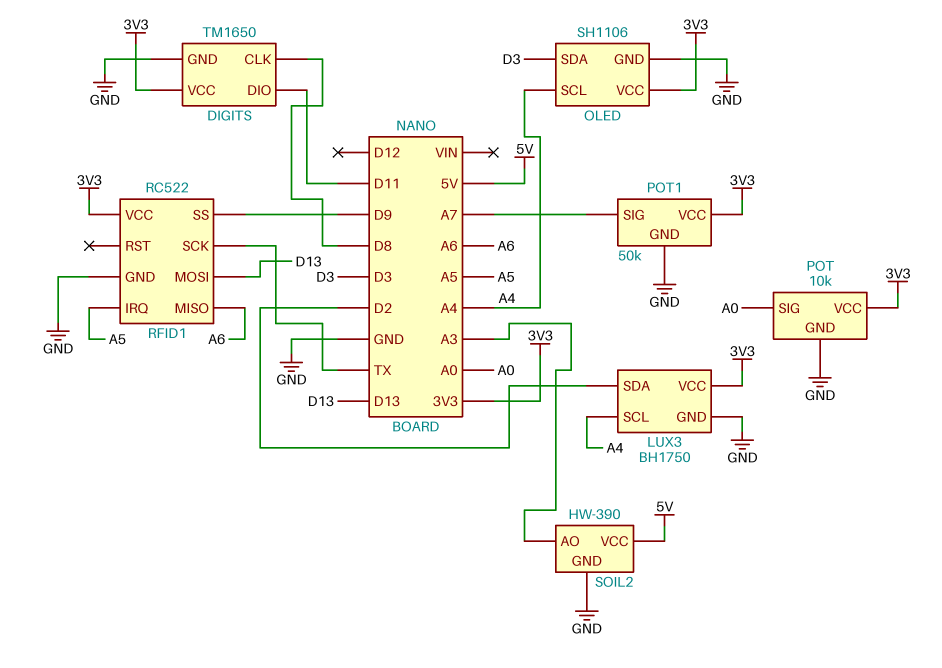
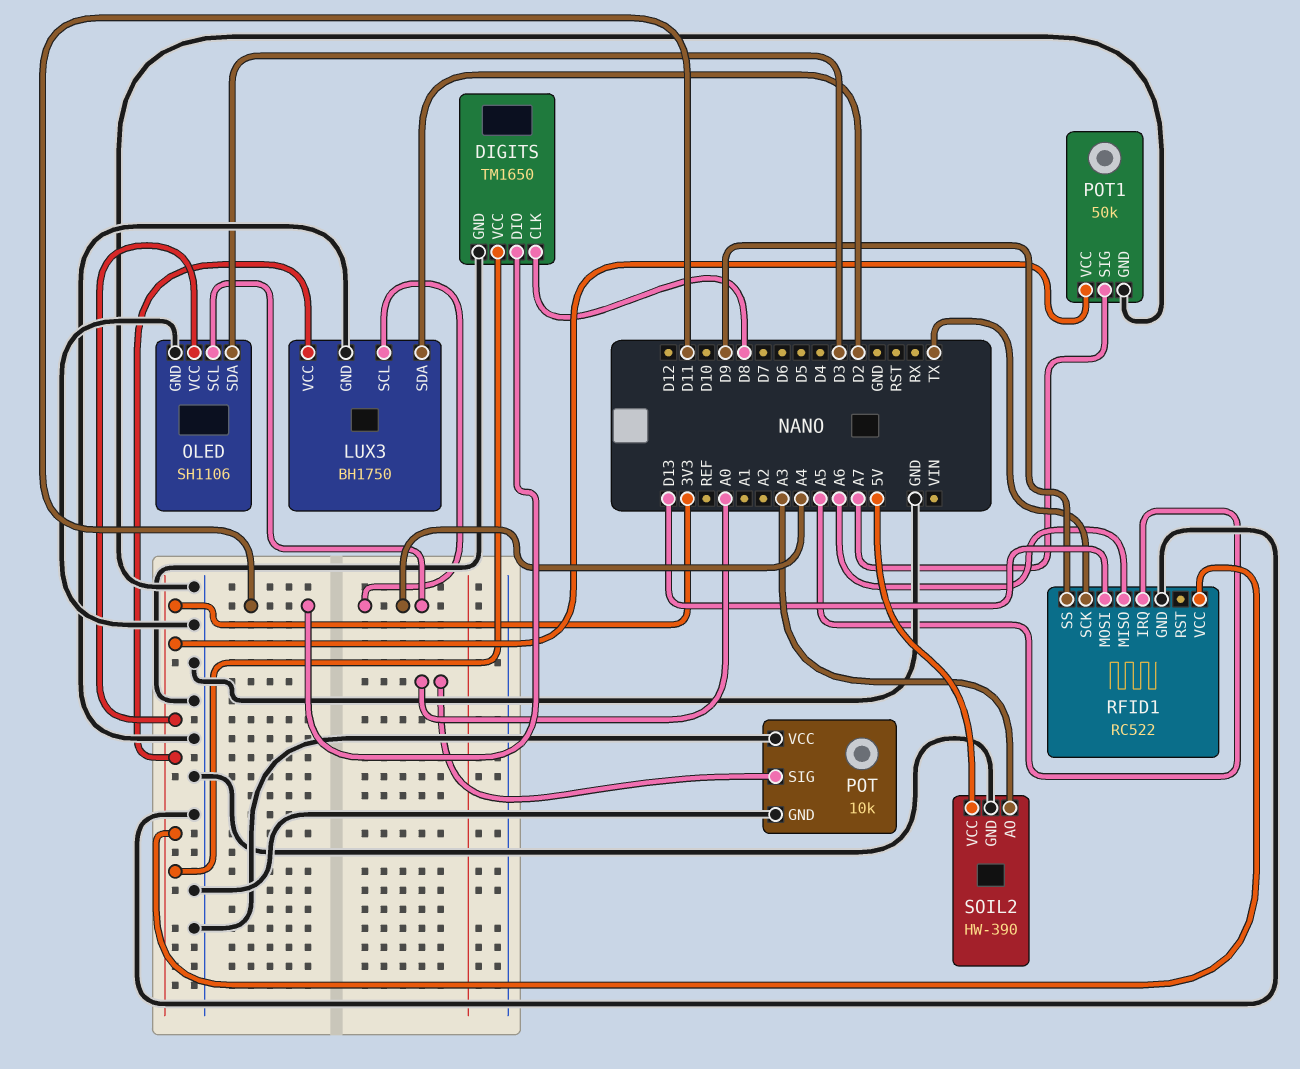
POT pin VCC: 3V3 -> GND

